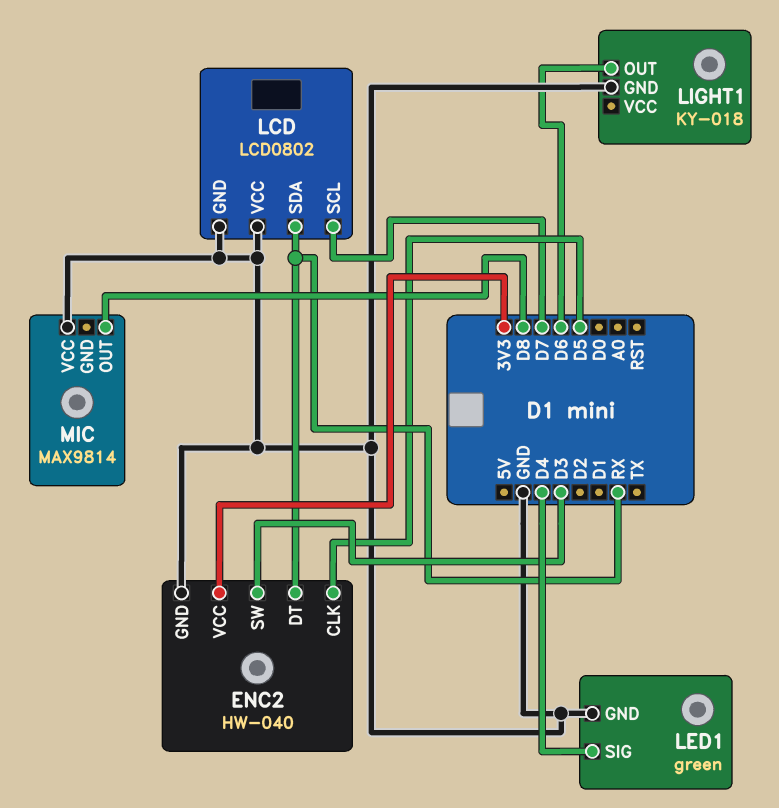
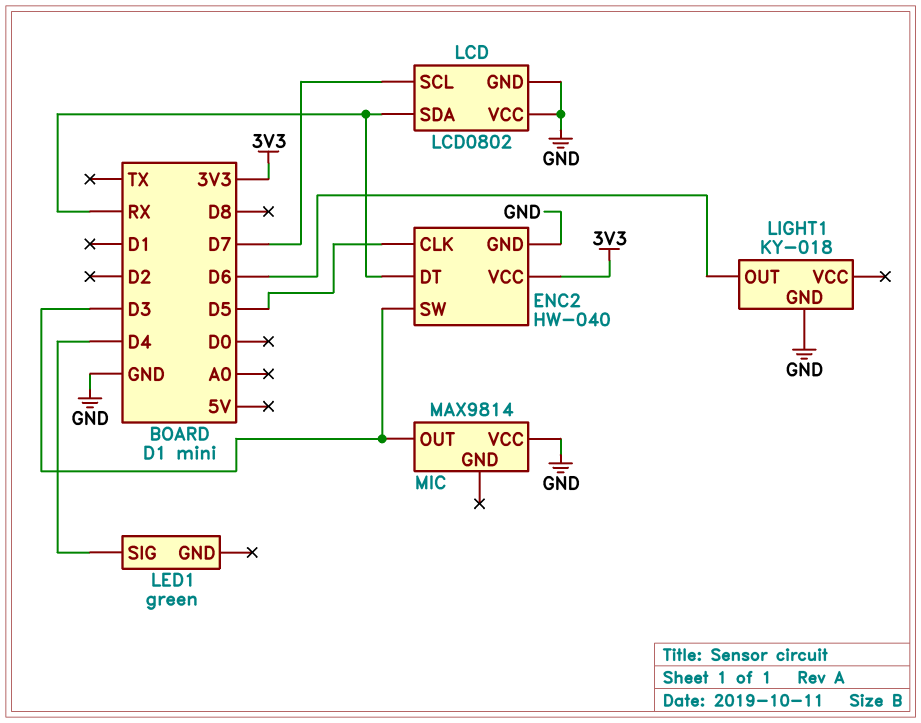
LED1 pin GND: GND -> none
MIC pin OUT: D8 -> D3

